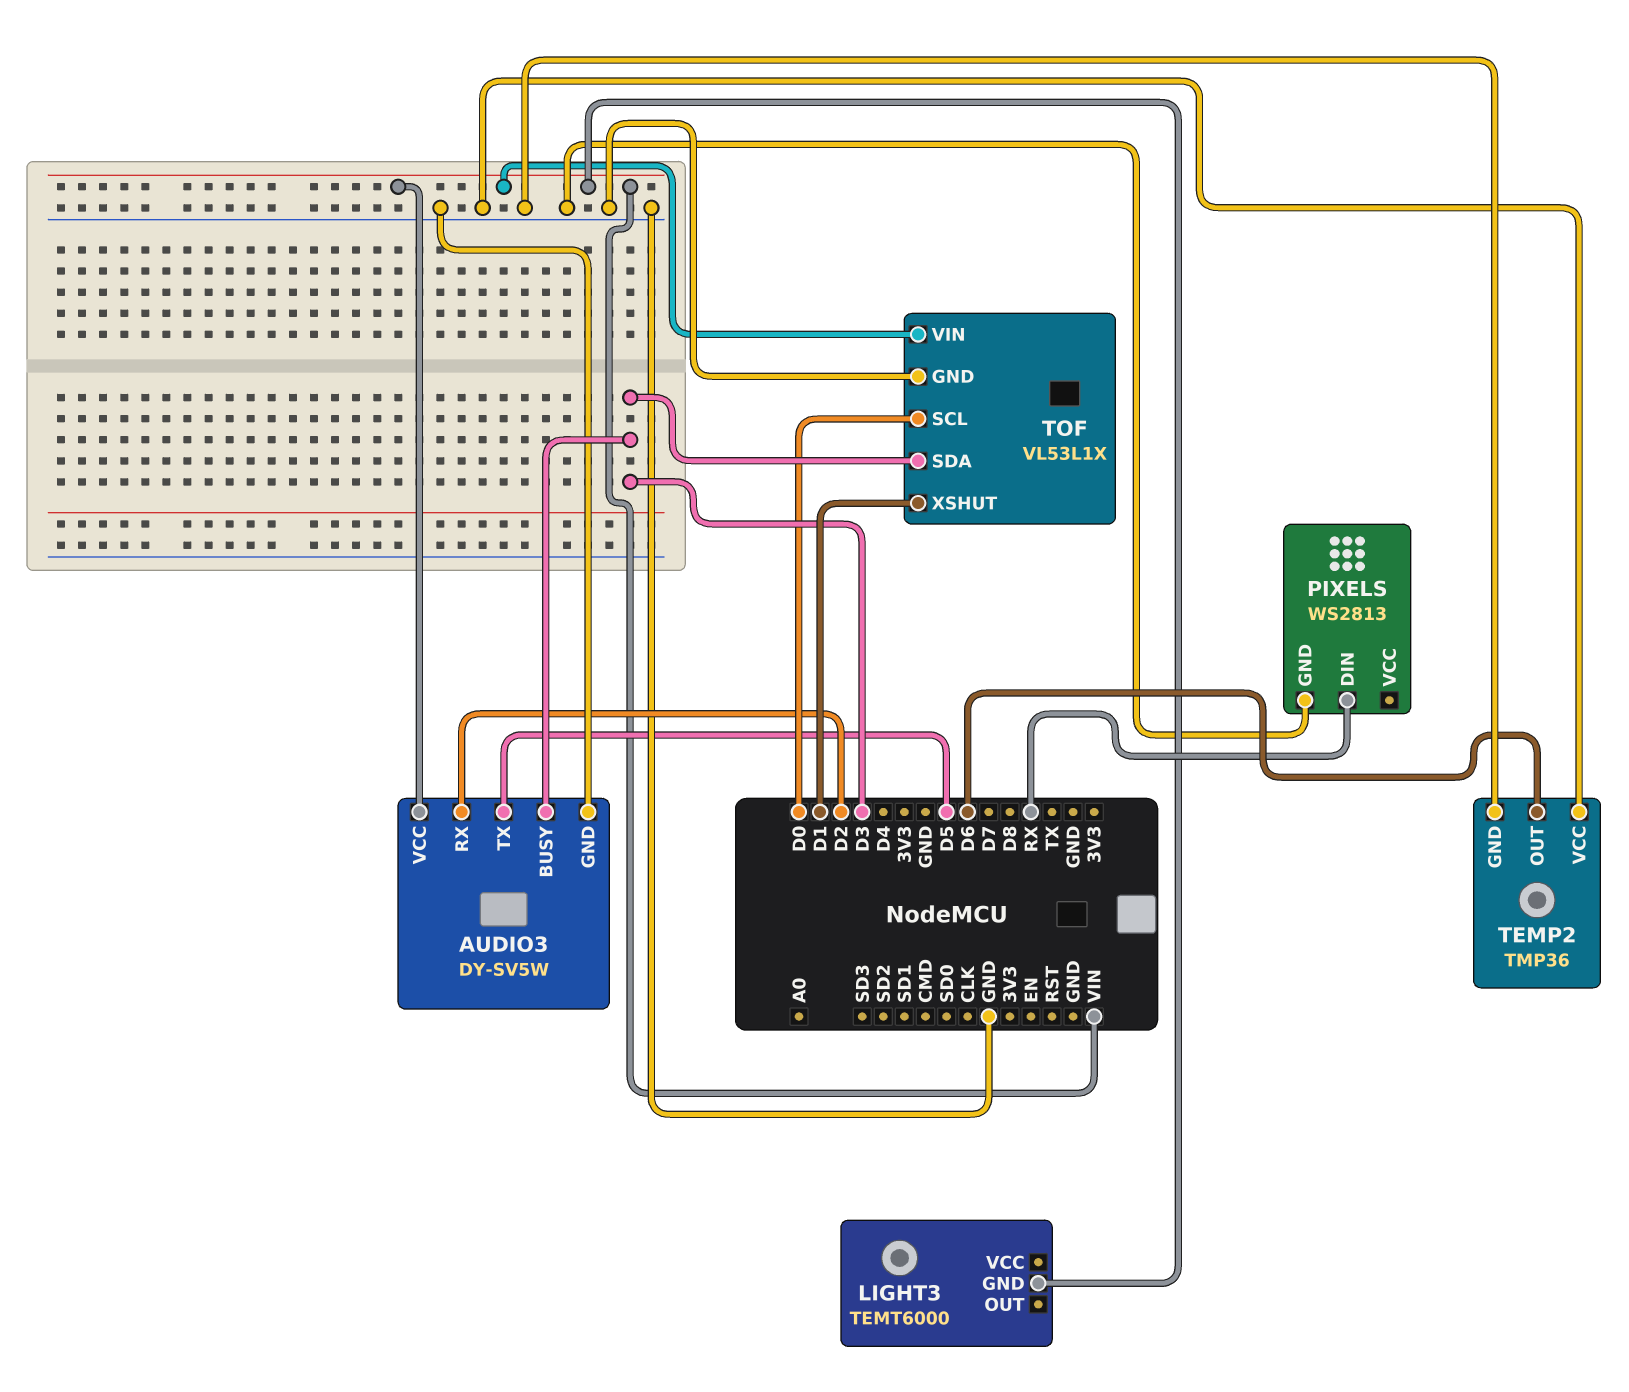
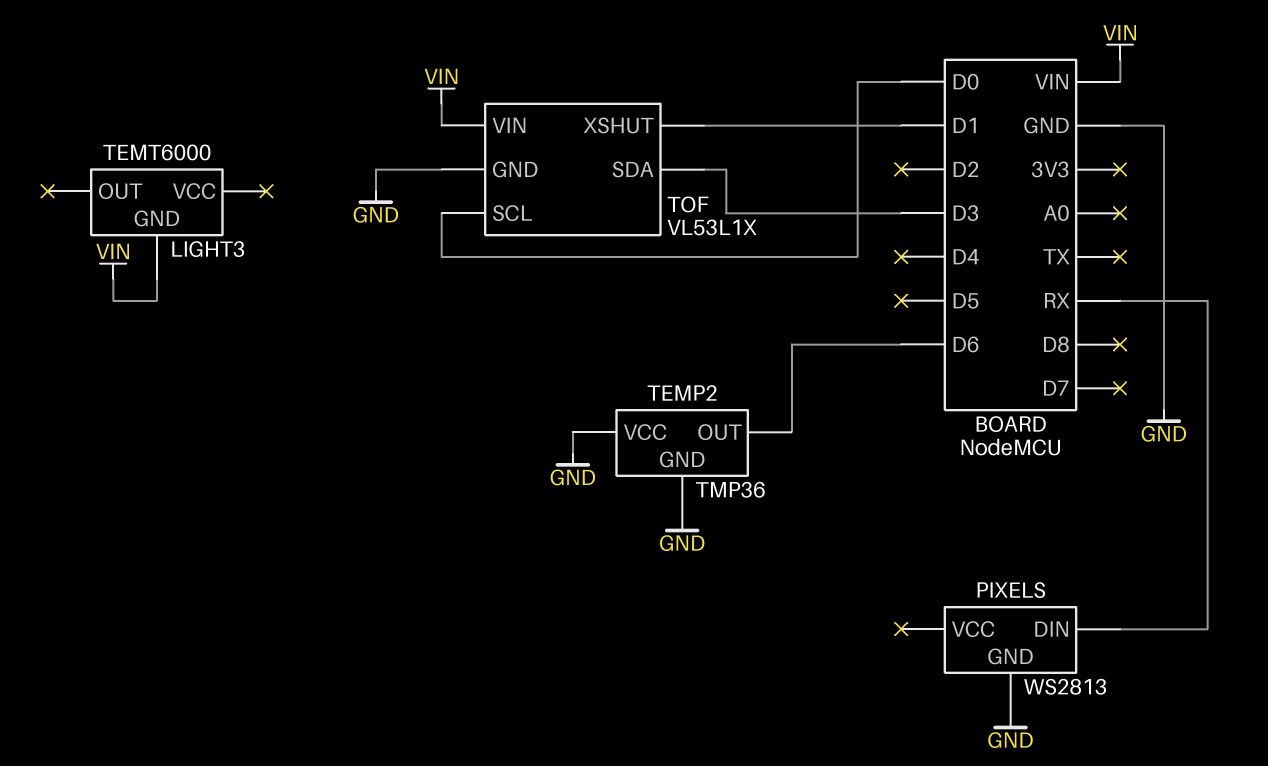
AUDIO3: DY-SV5W -> none
AUDIO3 pin BUSY: D3 -> none
AUDIO3 pin GND: GND -> none
AUDIO3 pin RX: D2 -> none
AUDIO3 pin TX: D5 -> none
AUDIO3 pin VCC: VIN -> none

